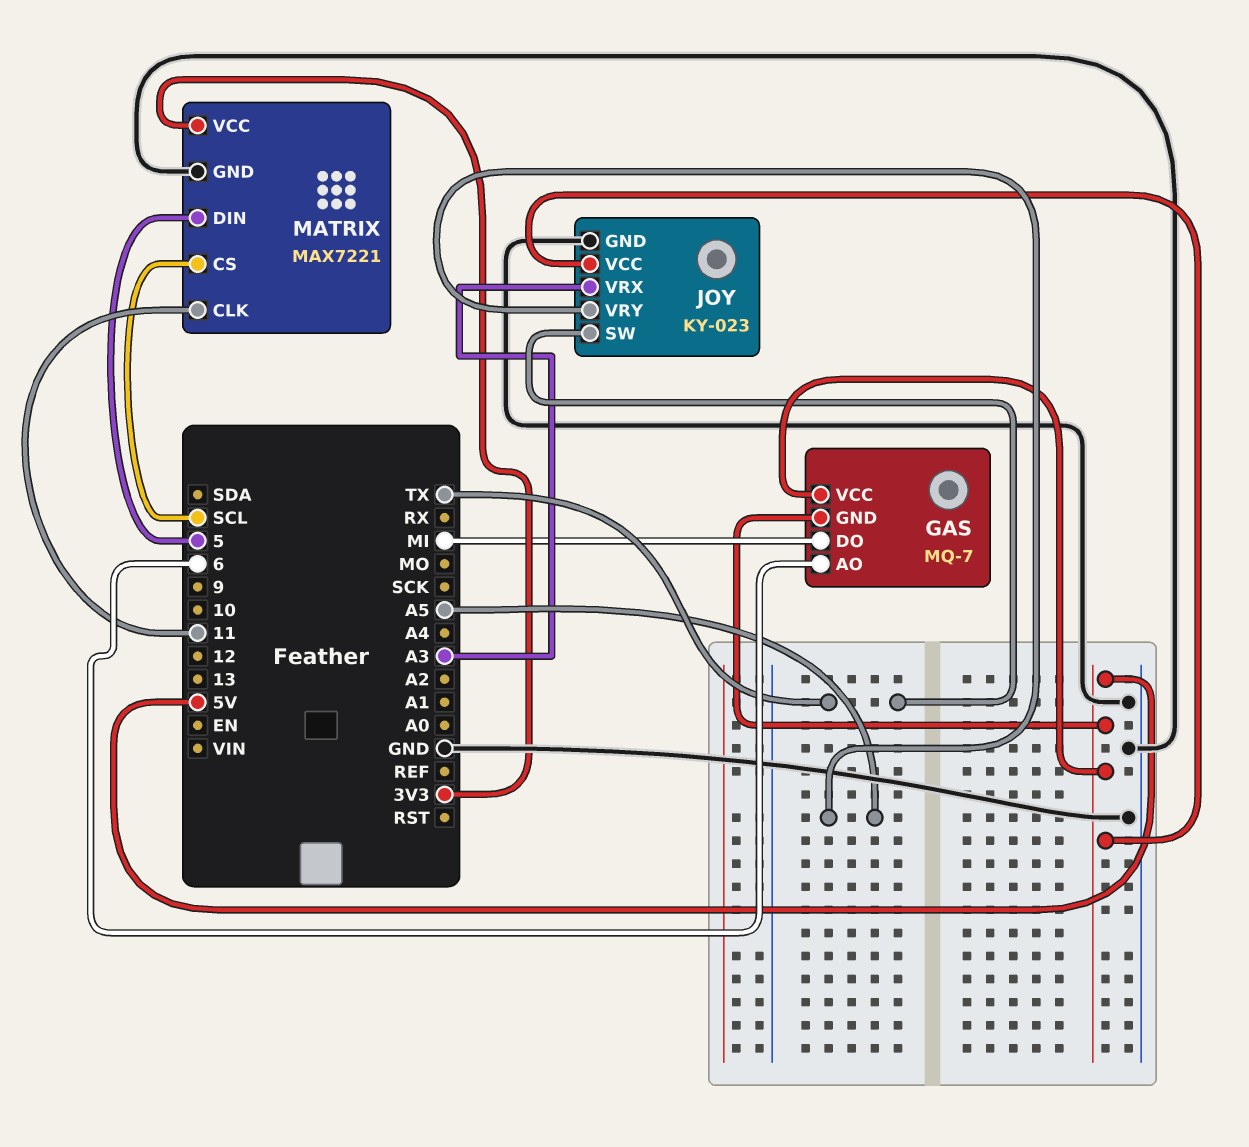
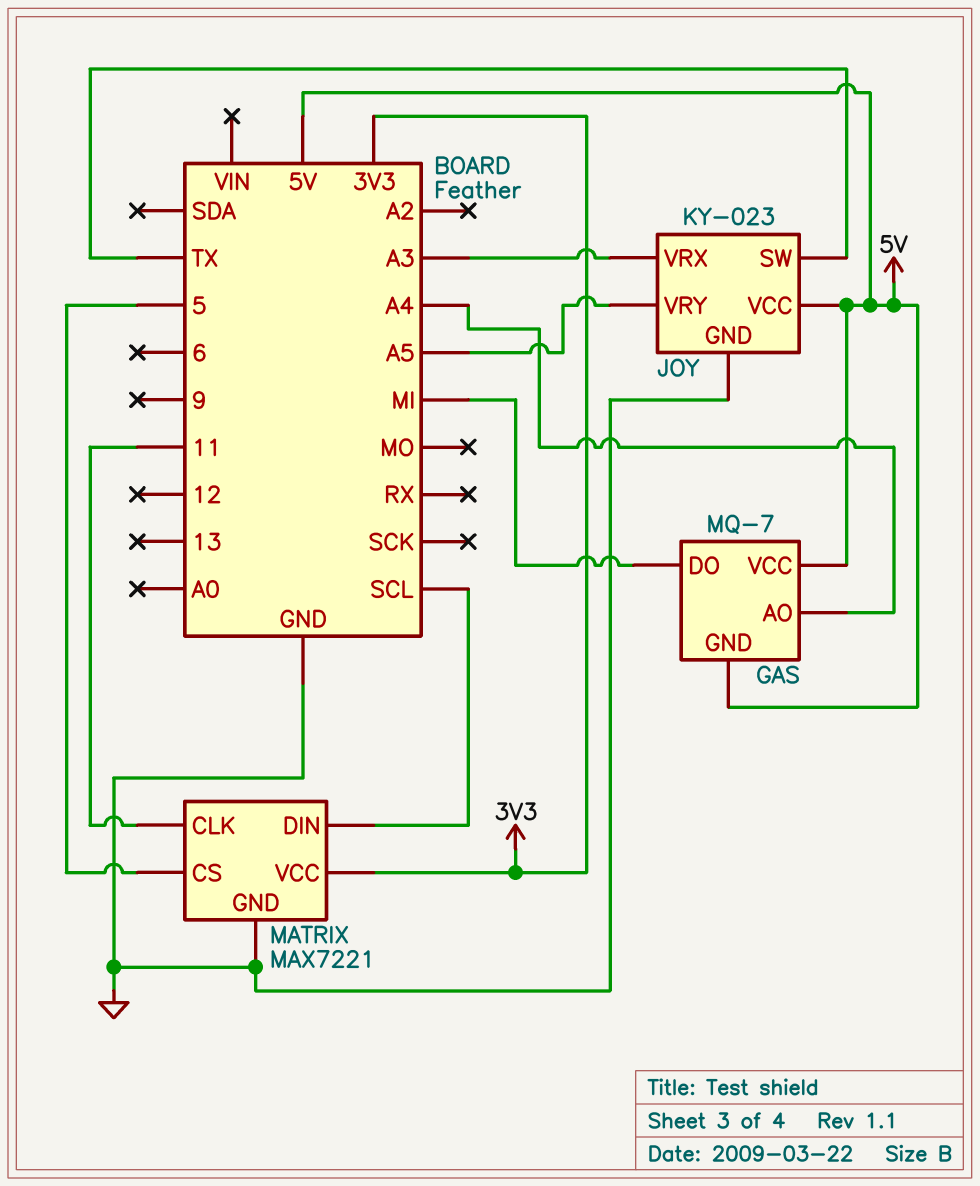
GAS pin AO: 6 -> A4
MATRIX pin CS: SCL -> 5
MATRIX pin DIN: 5 -> SCL

